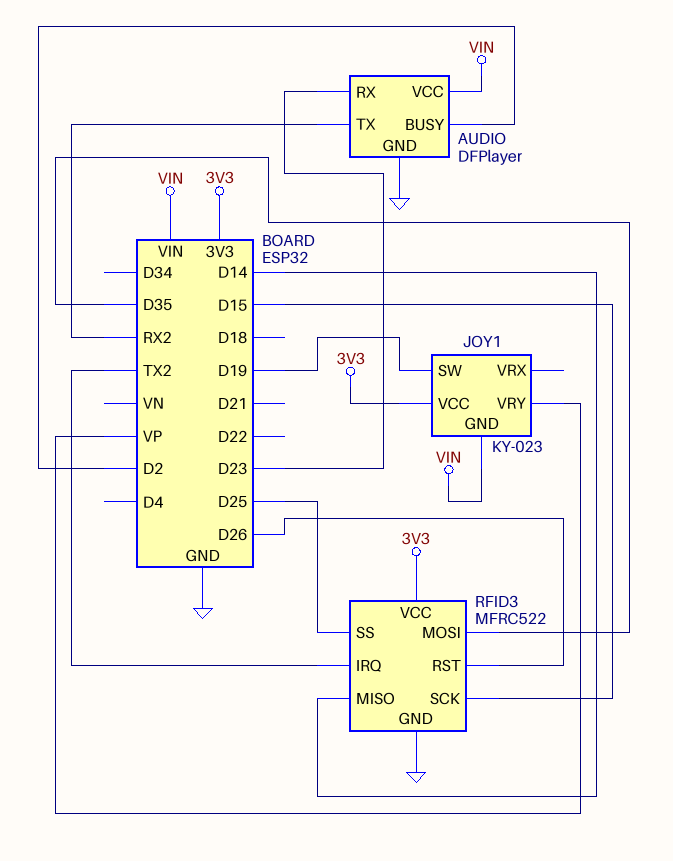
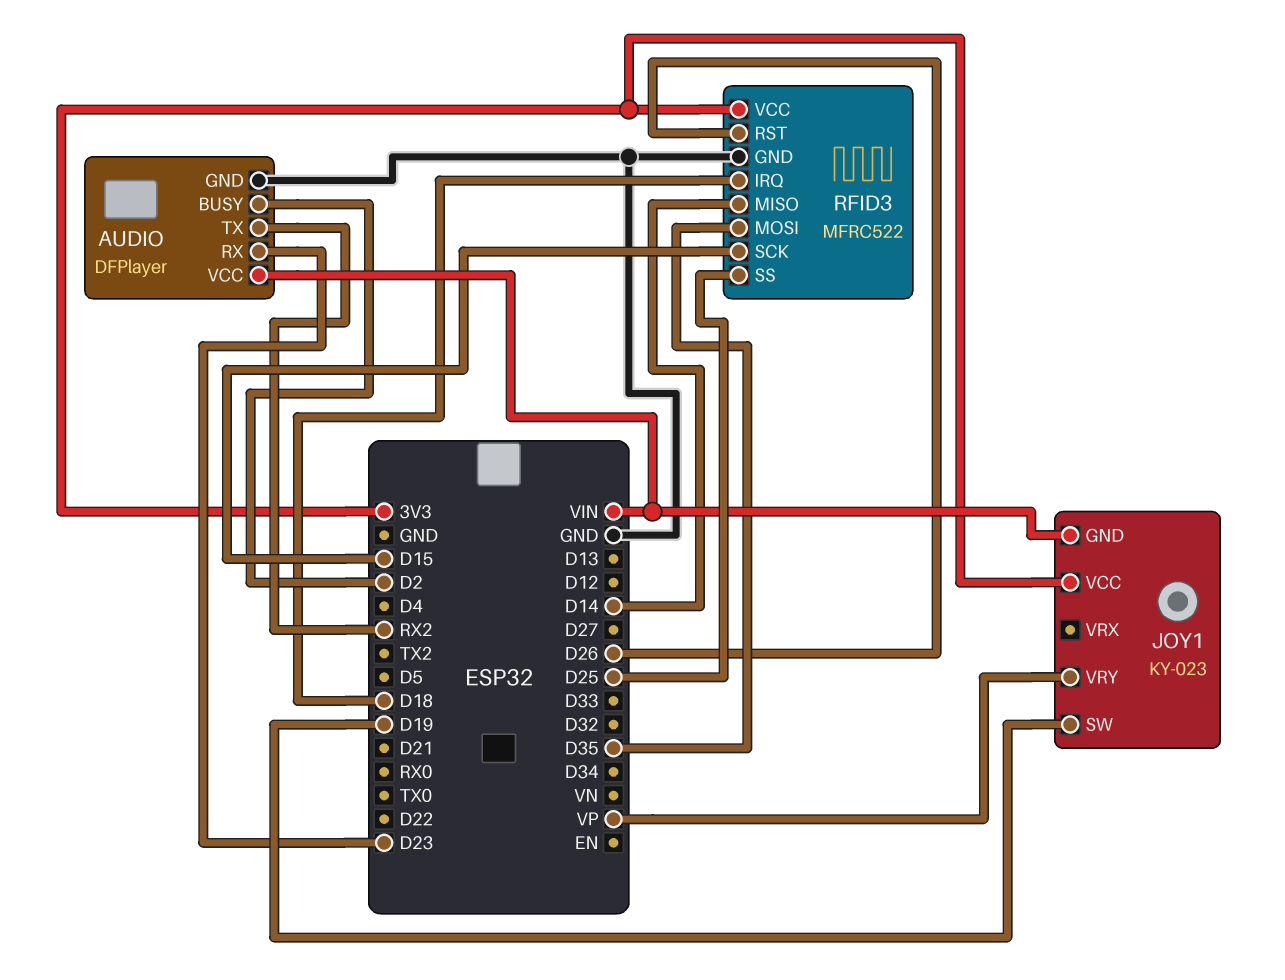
RFID3 pin IRQ: TX2 -> D18

